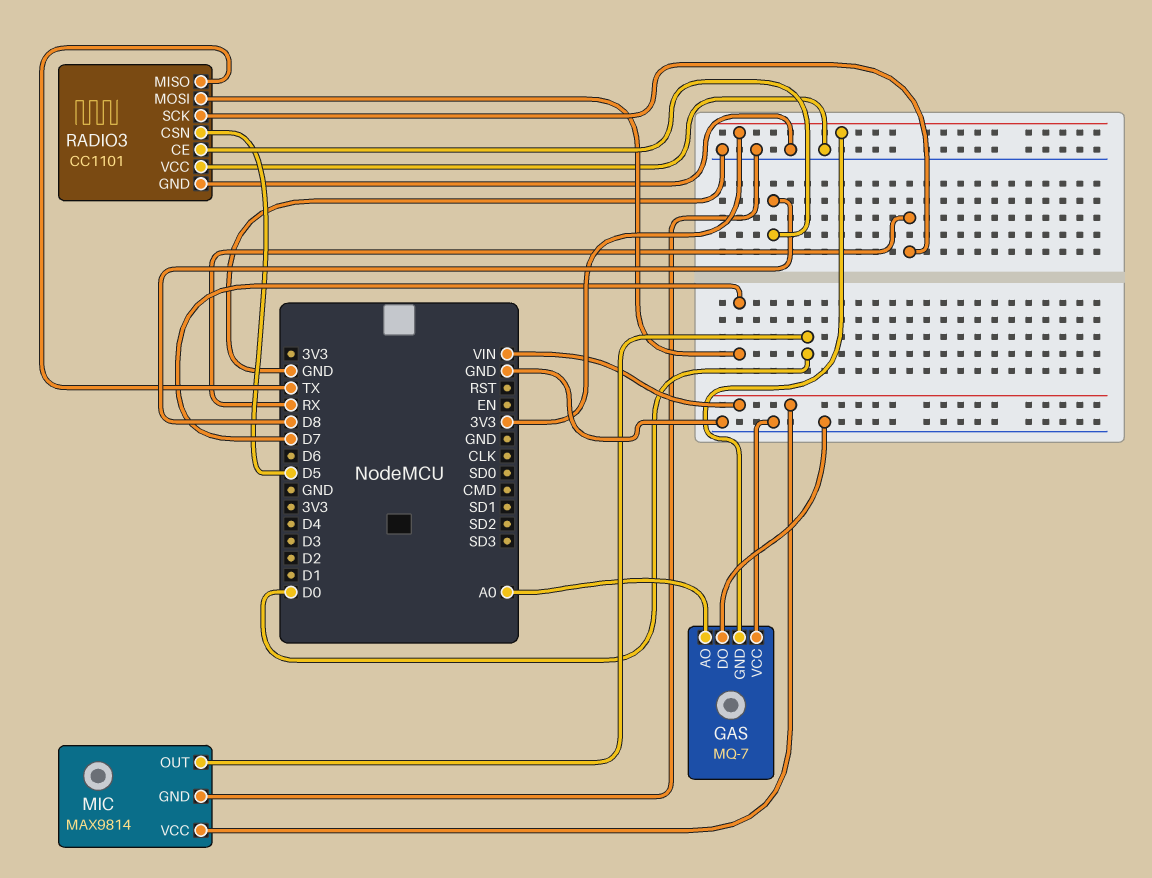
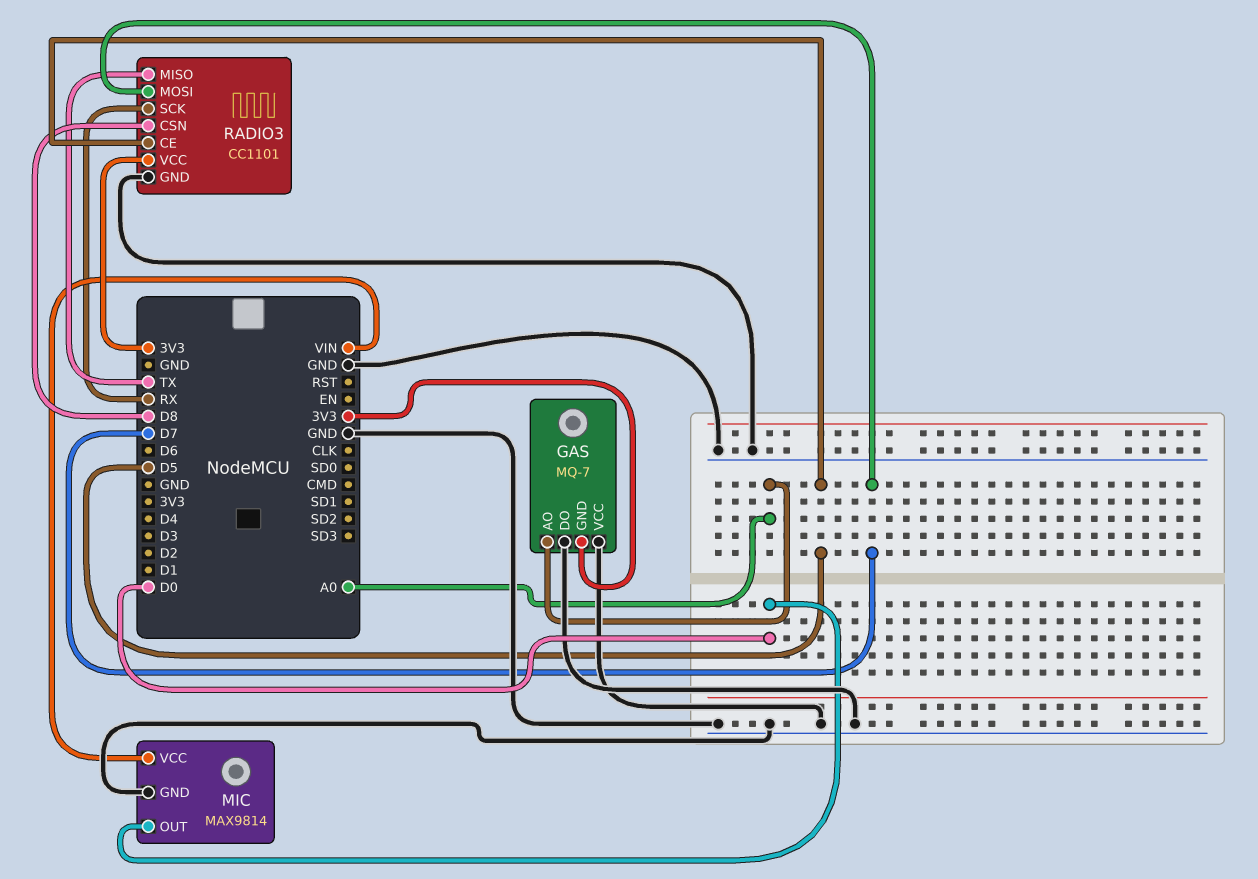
RADIO3 pin CE: D8 -> D5
RADIO3 pin CSN: D5 -> D8
RADIO3 pin VCC: GND -> 3V3

